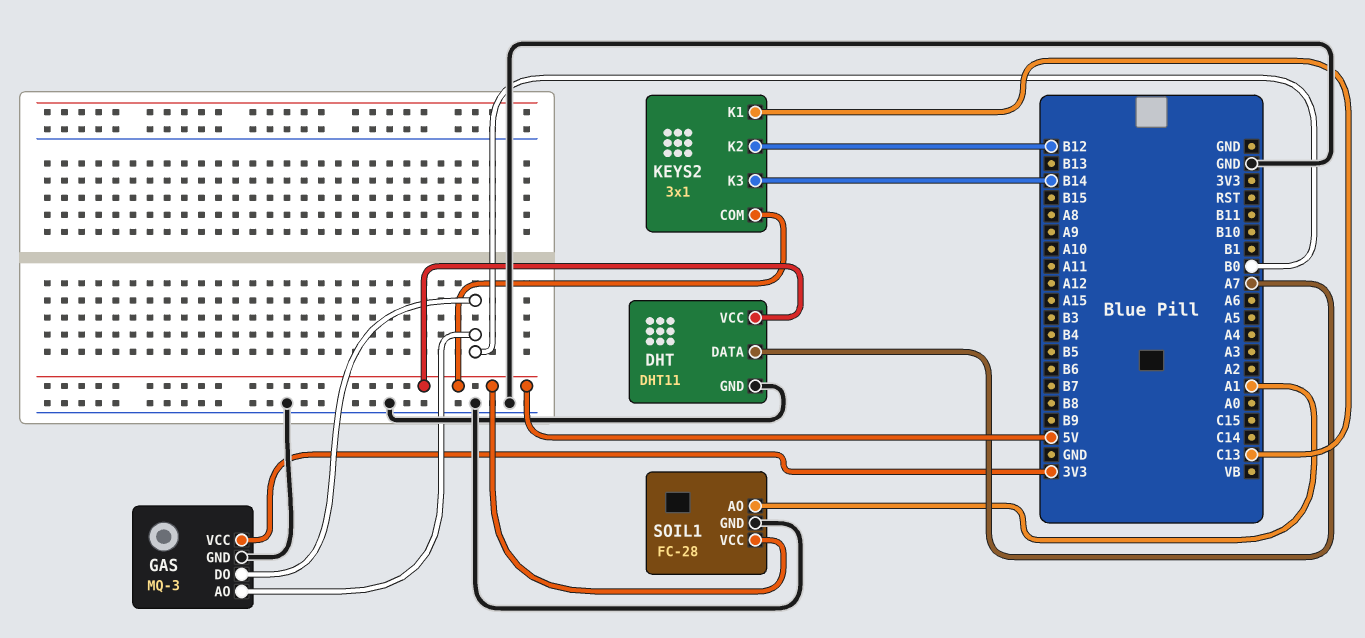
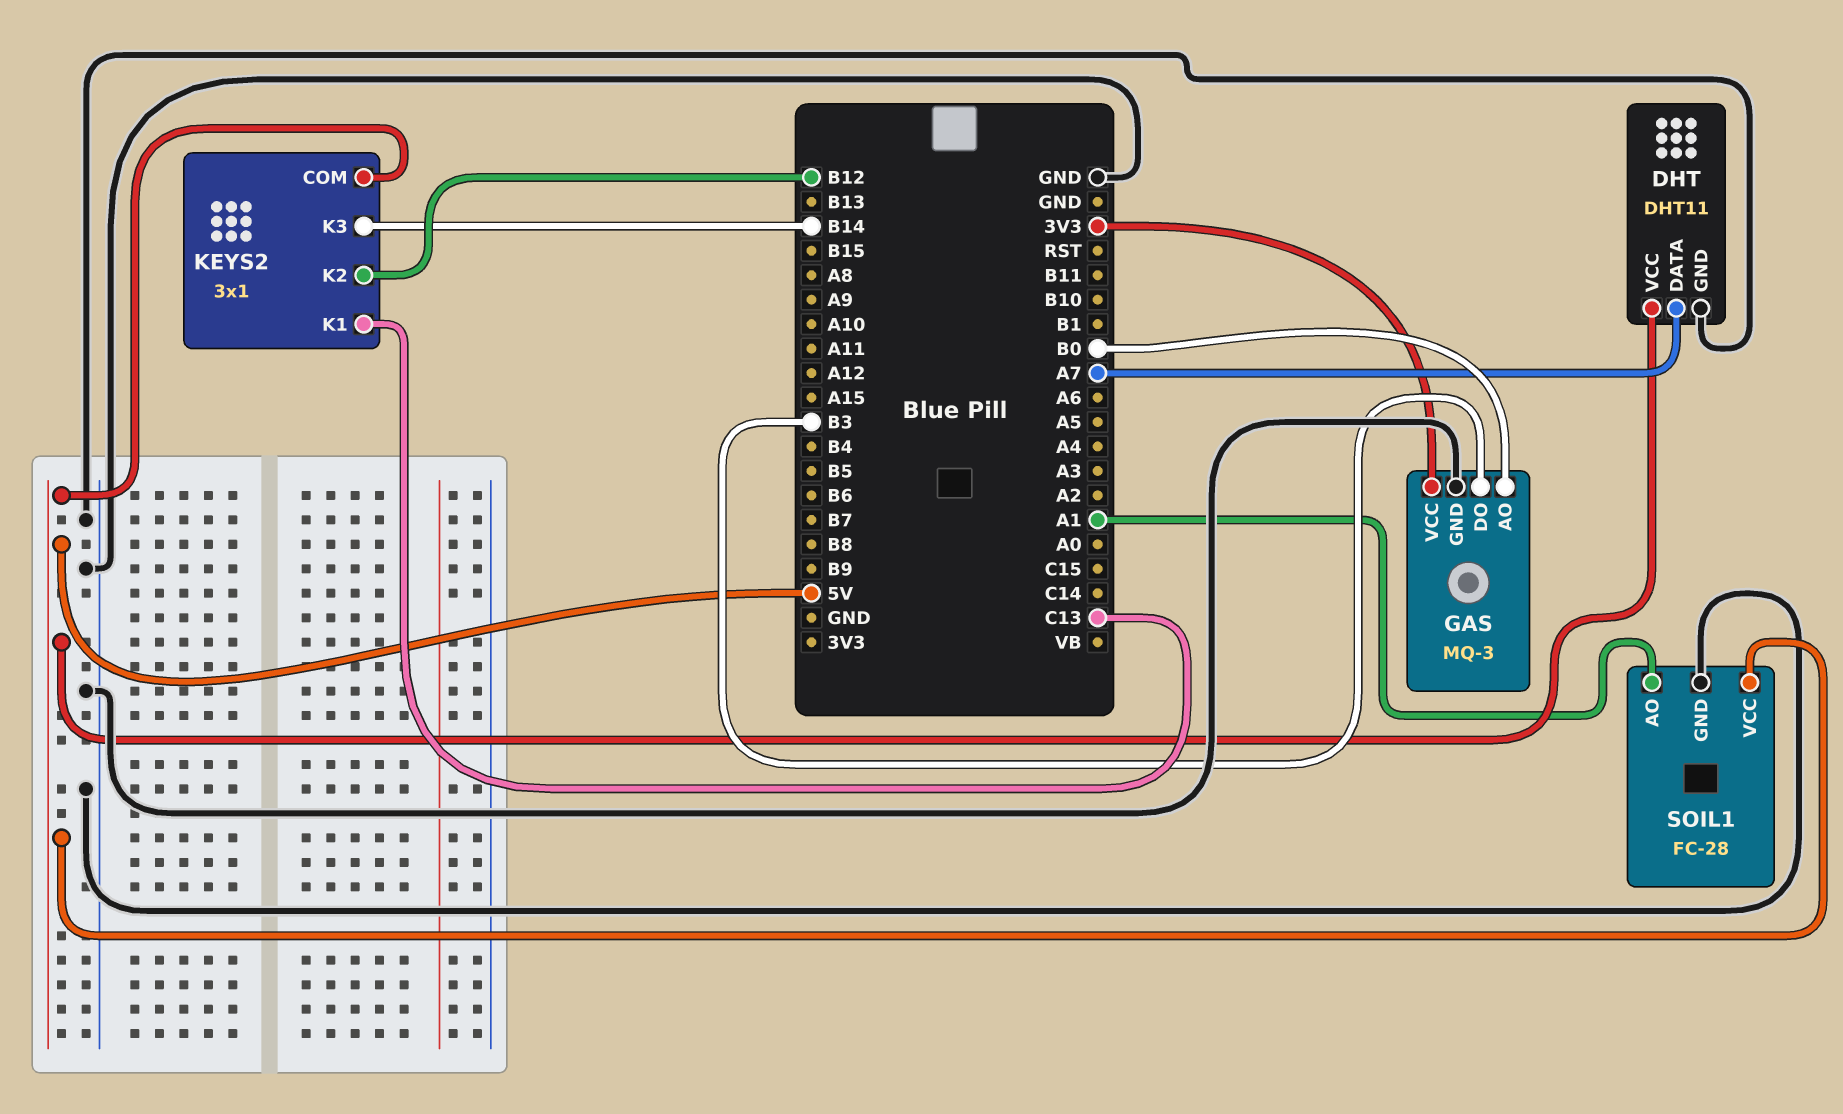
GAS pin DO: B0 -> B3

